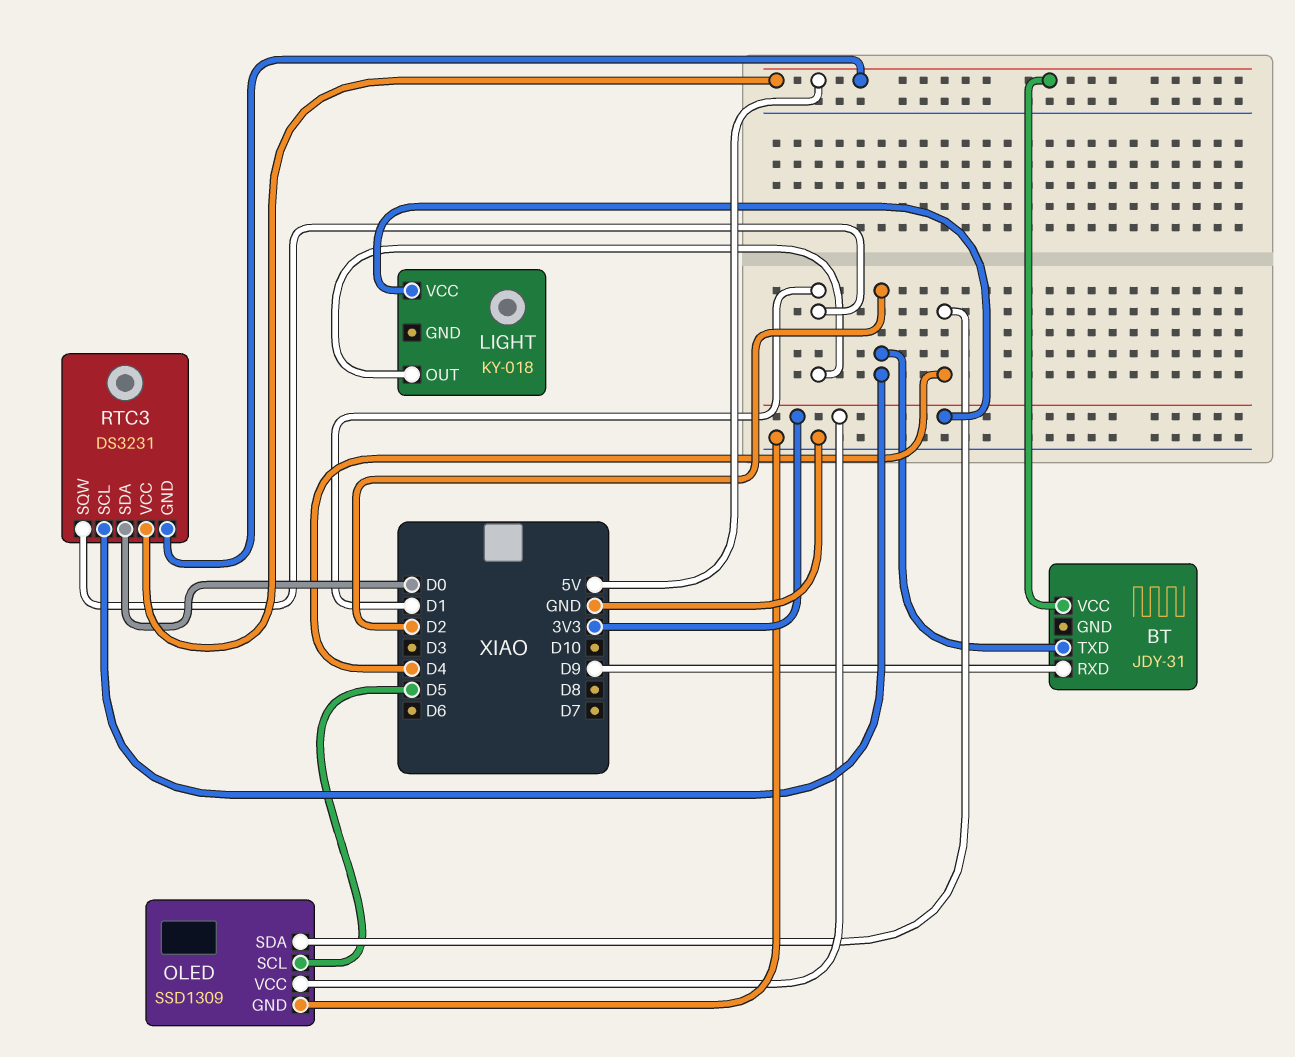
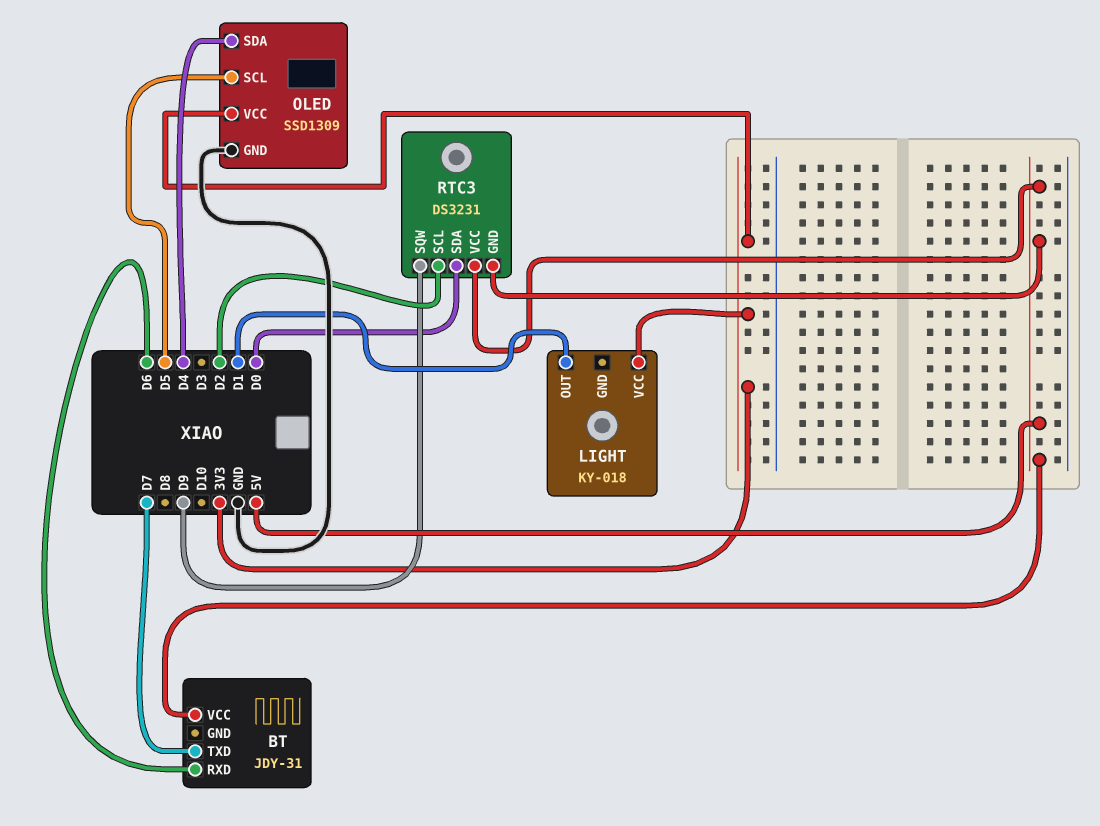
BT pin RXD: D9 -> D6
BT pin TXD: D2 -> D7
RTC3 pin SQW: D1 -> D9

